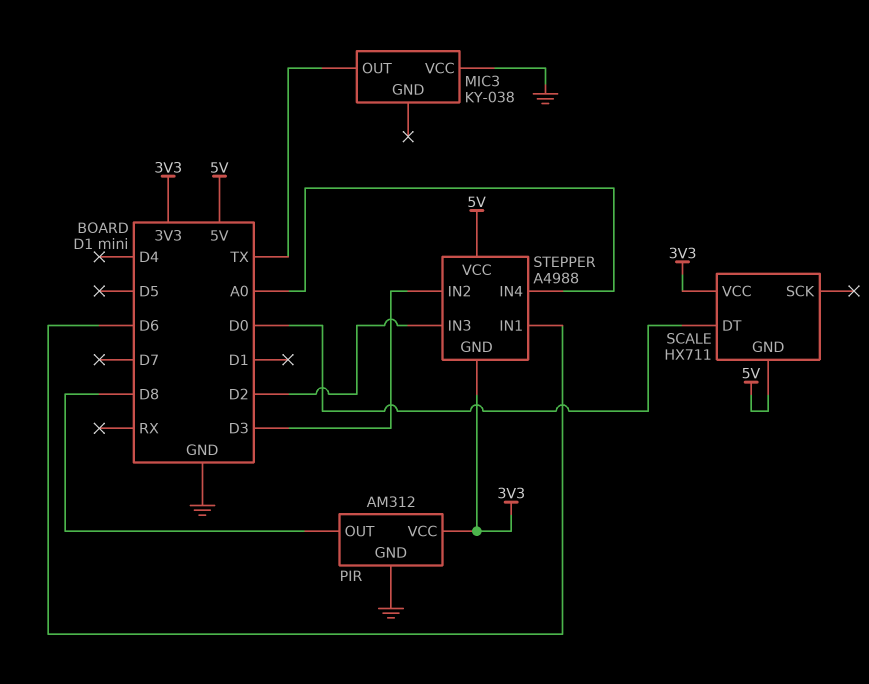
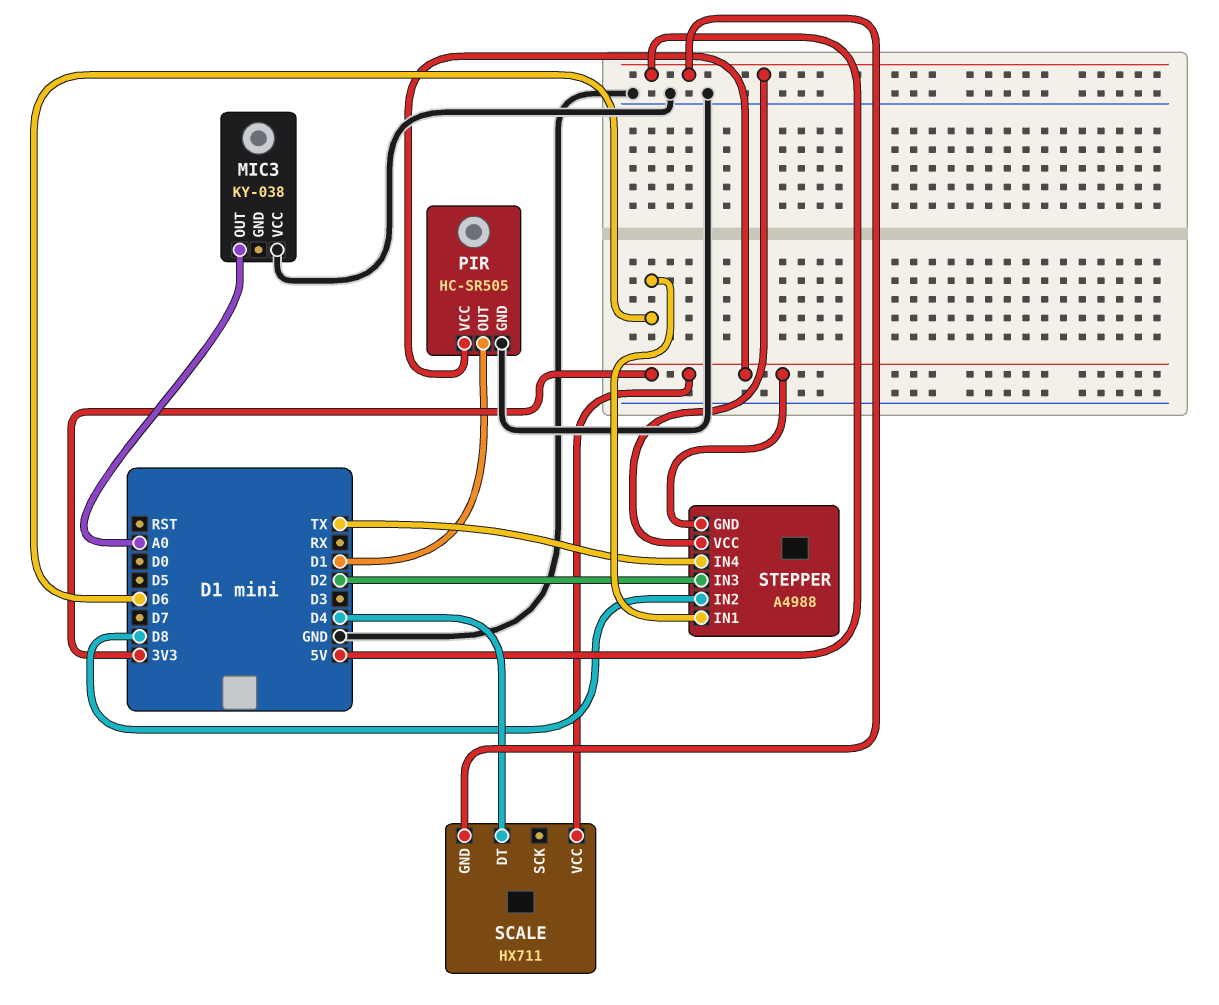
MIC3 pin OUT: TX -> A0
PIR: AM312 -> HC-SR505
PIR pin OUT: D8 -> D1
SCALE pin DT: D0 -> D4
STEPPER pin IN2: D3 -> D8
STEPPER pin IN4: A0 -> TX

